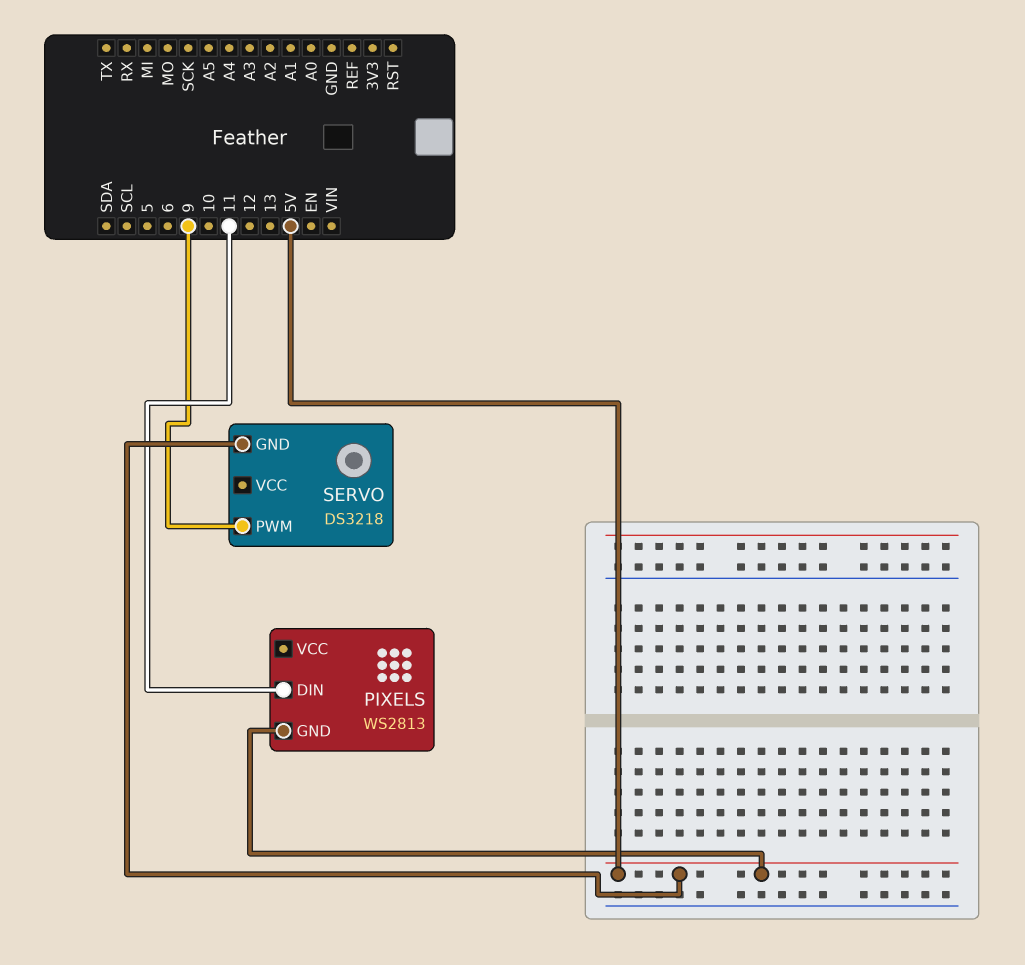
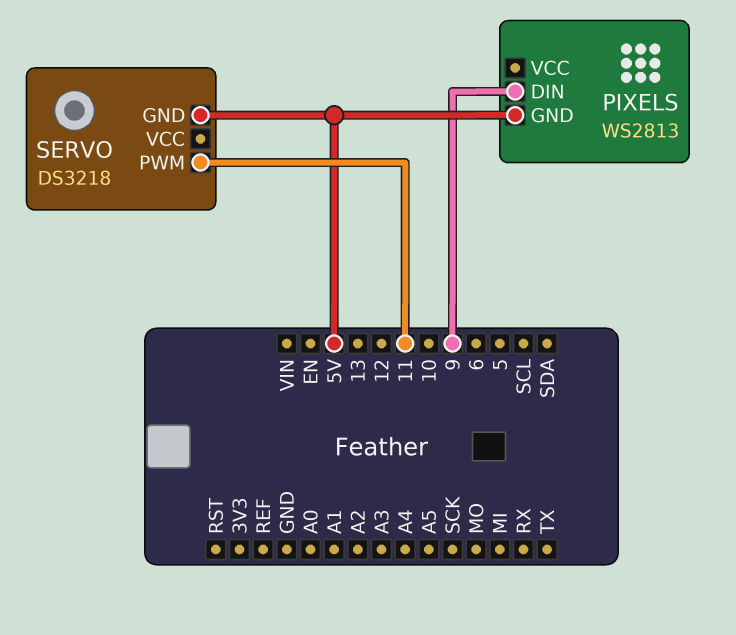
PIXELS pin DIN: 11 -> 9
SERVO pin PWM: 9 -> 11

